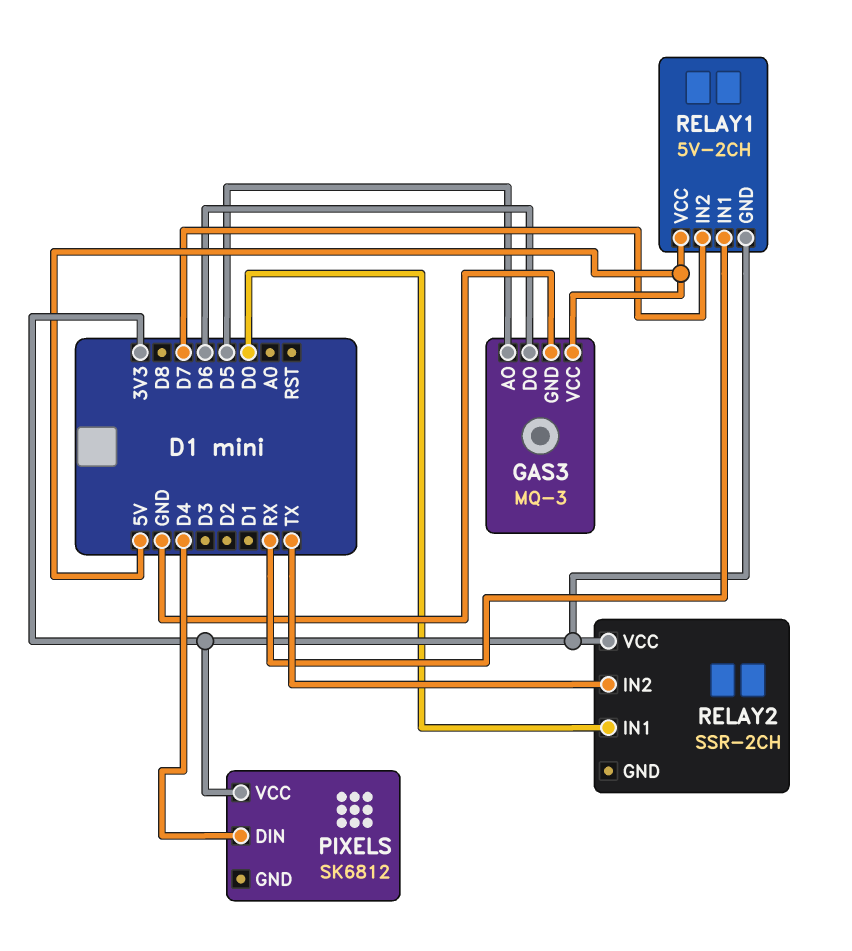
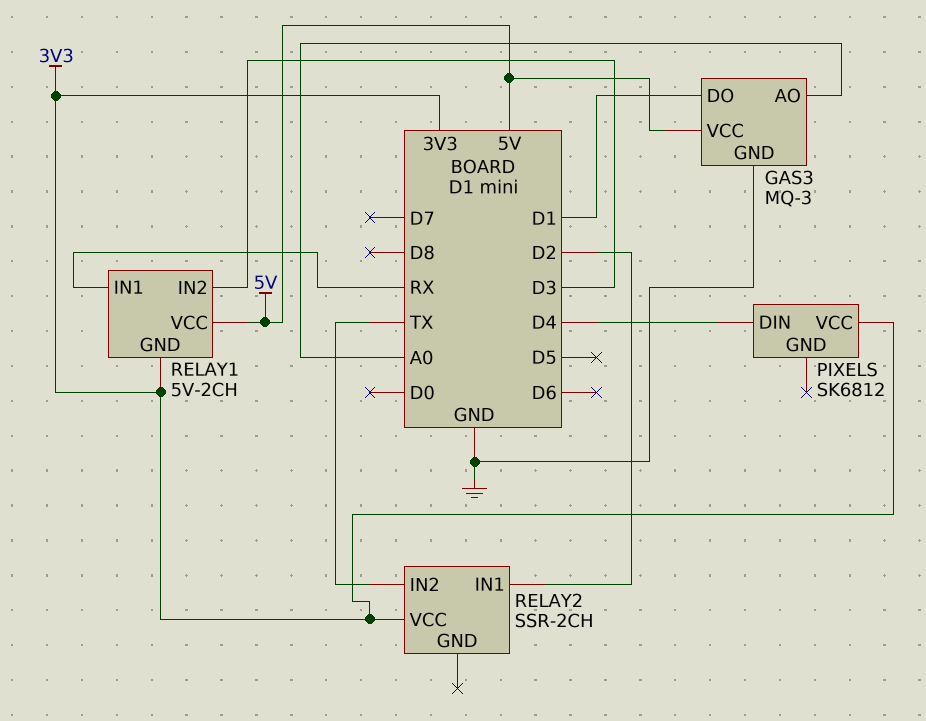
GAS3 pin AO: D5 -> A0
GAS3 pin DO: D6 -> D1
RELAY1 pin IN2: D7 -> D3
RELAY2 pin IN1: D0 -> D2

